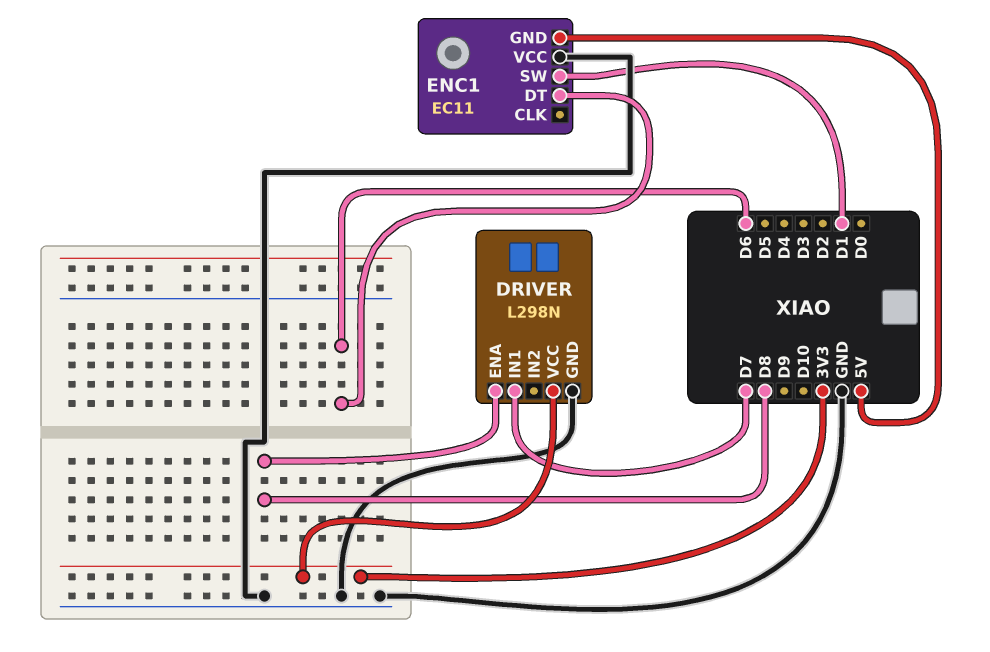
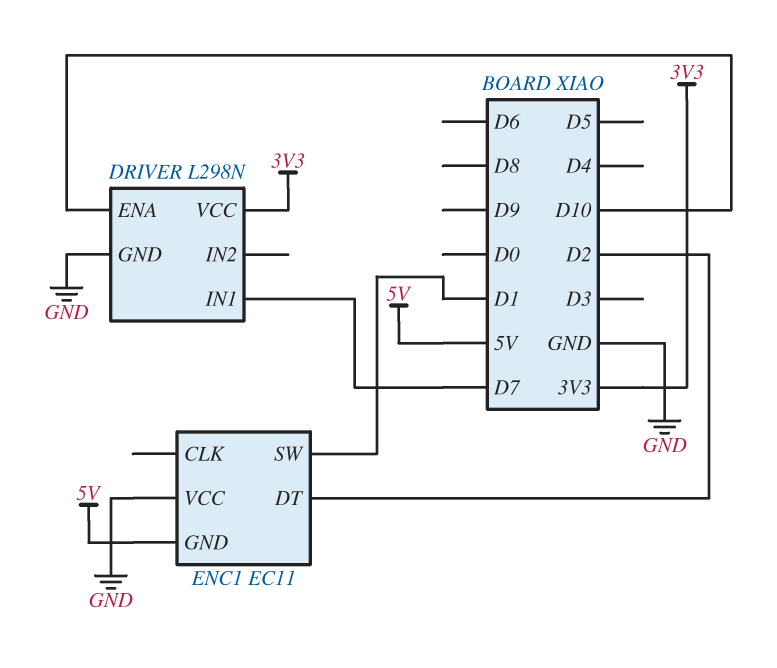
DRIVER pin ENA: D8 -> D10
ENC1 pin DT: D6 -> D2

